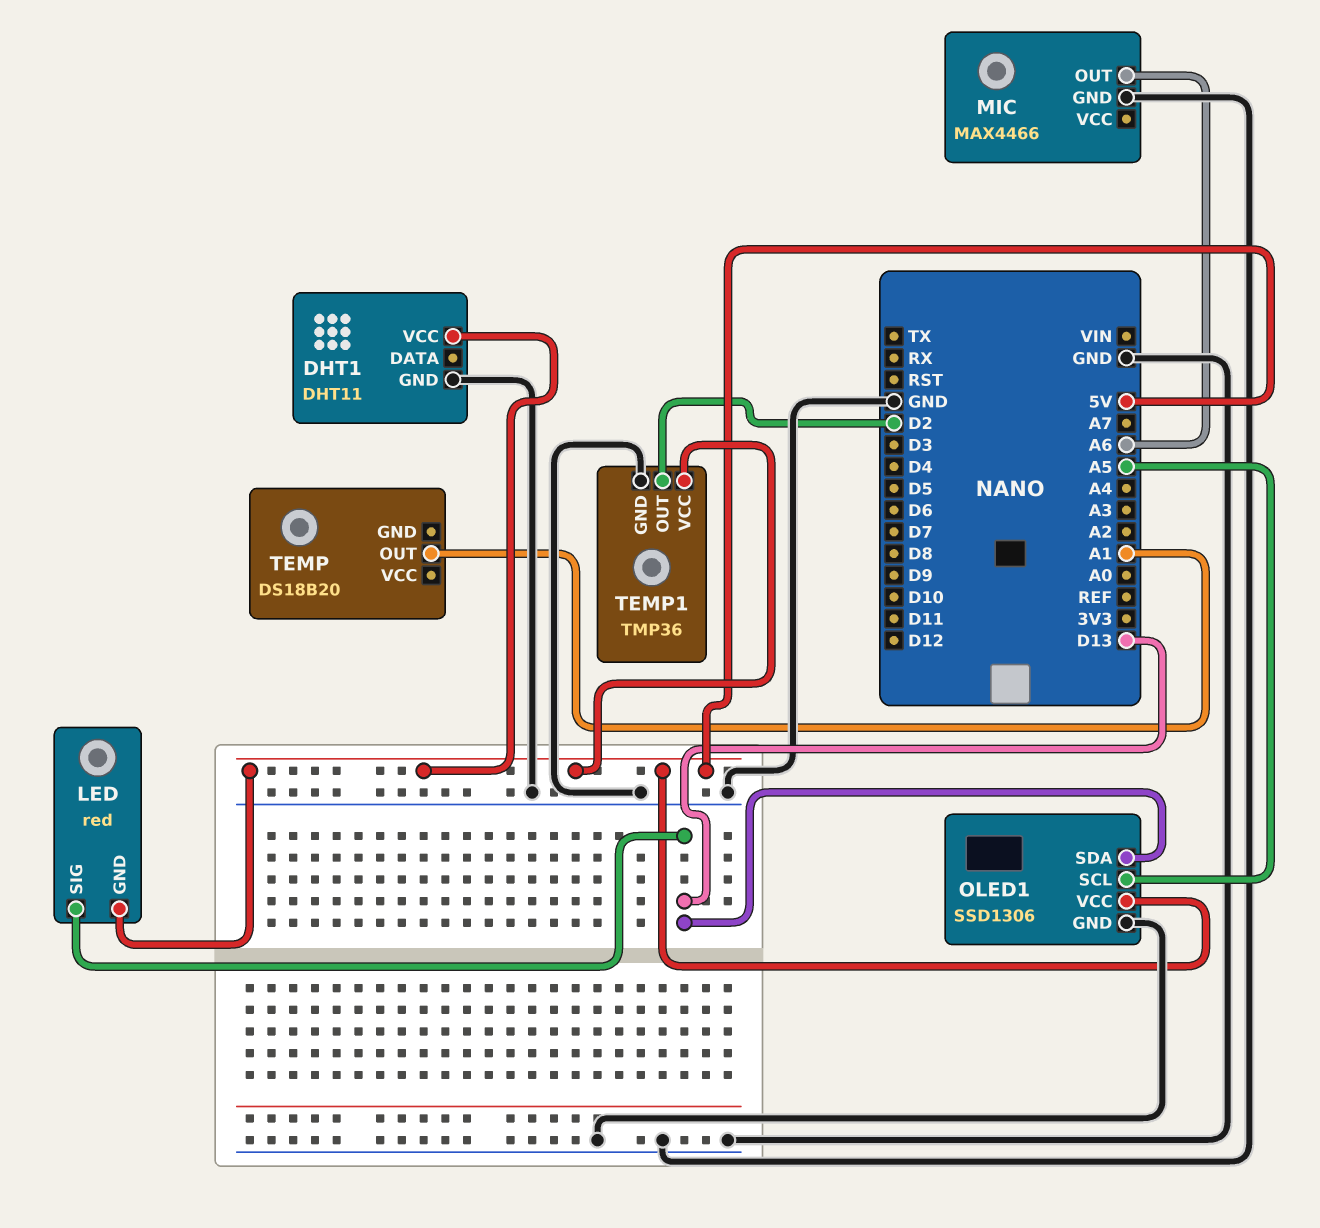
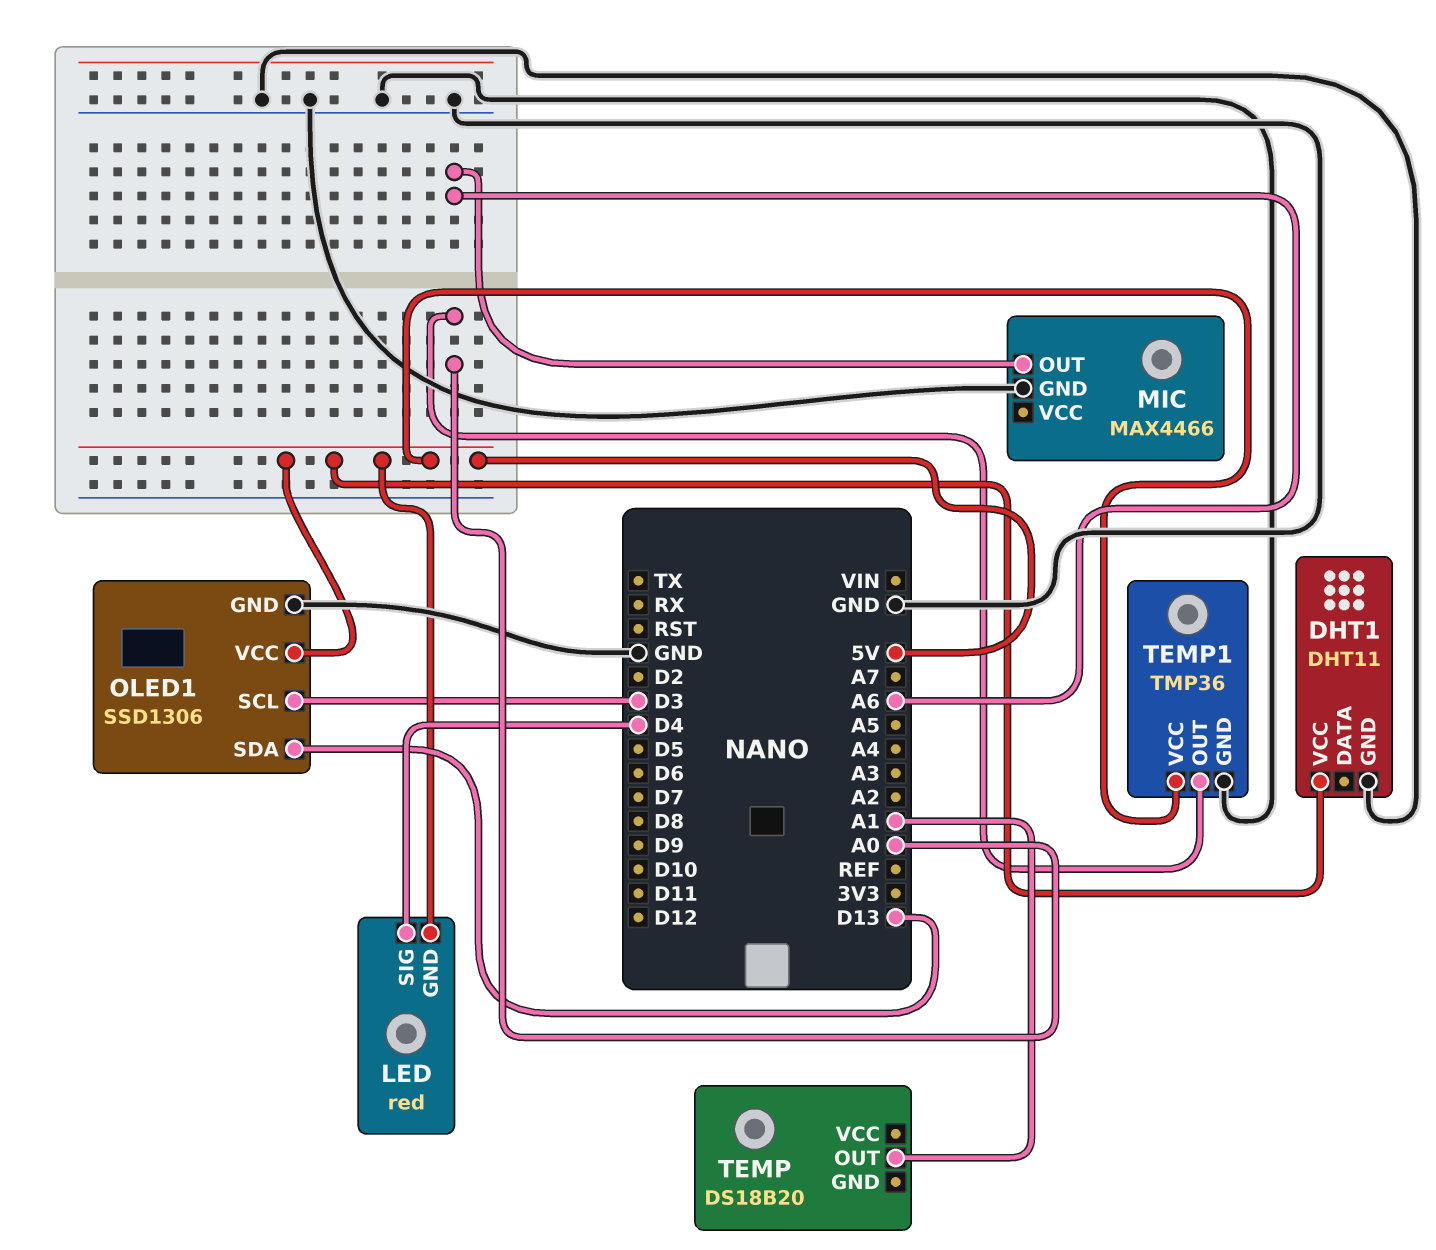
LED pin SIG: D13 -> D4
OLED1 pin SCL: A5 -> D3
TEMP1 pin OUT: D2 -> A0

